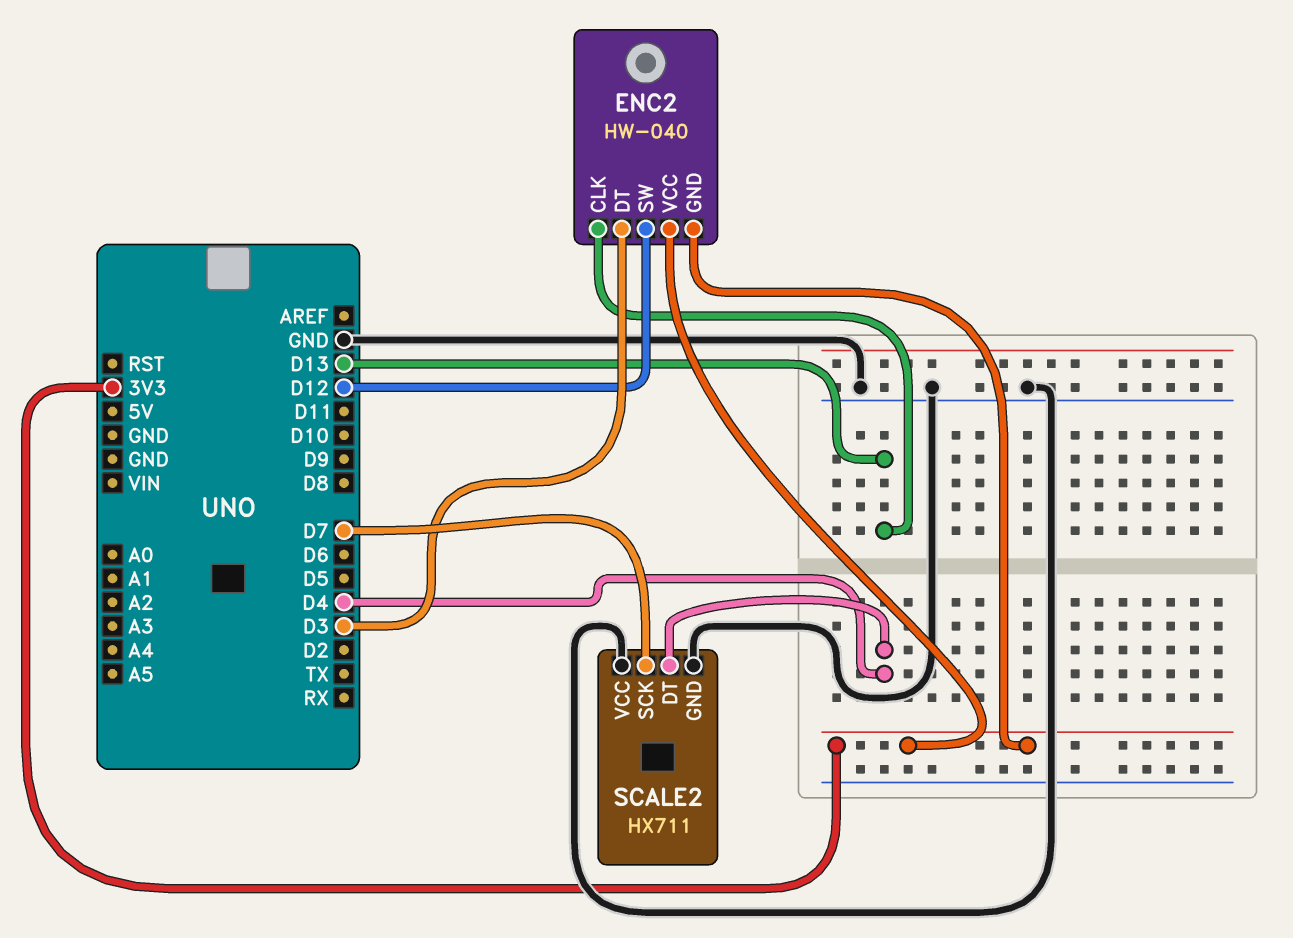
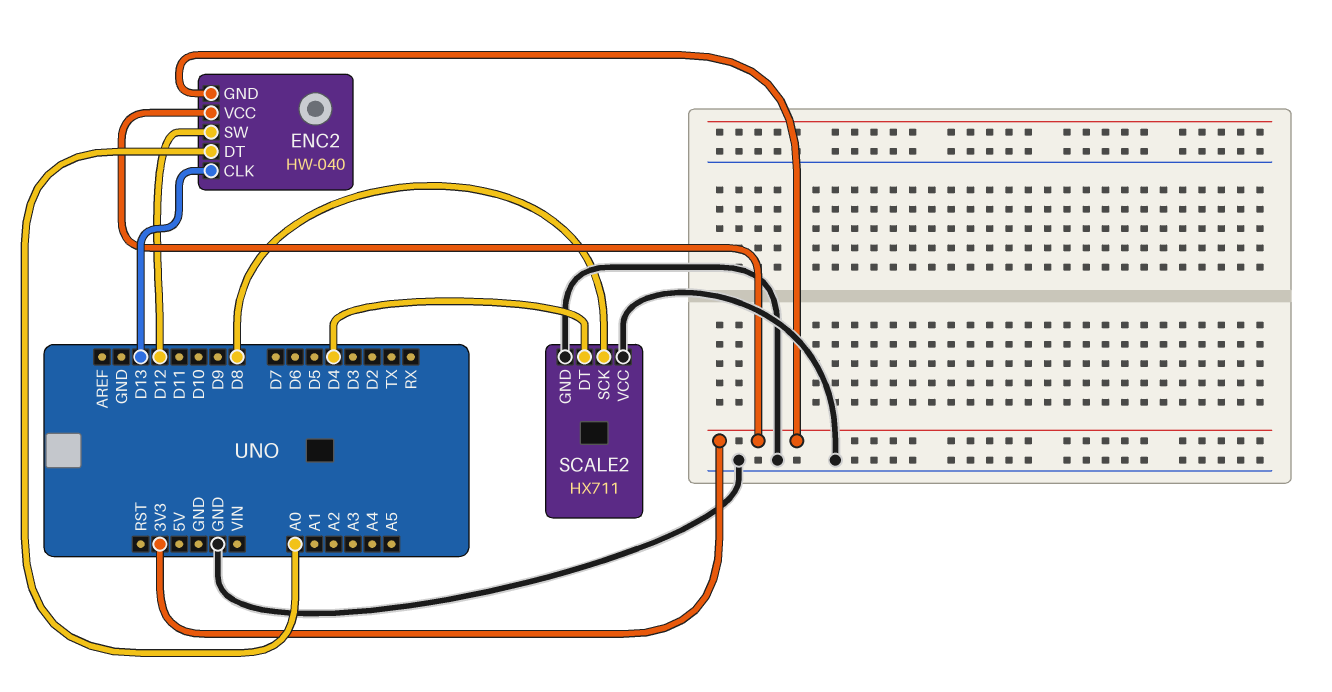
ENC2 pin DT: D3 -> A0
SCALE2 pin SCK: D7 -> D8

